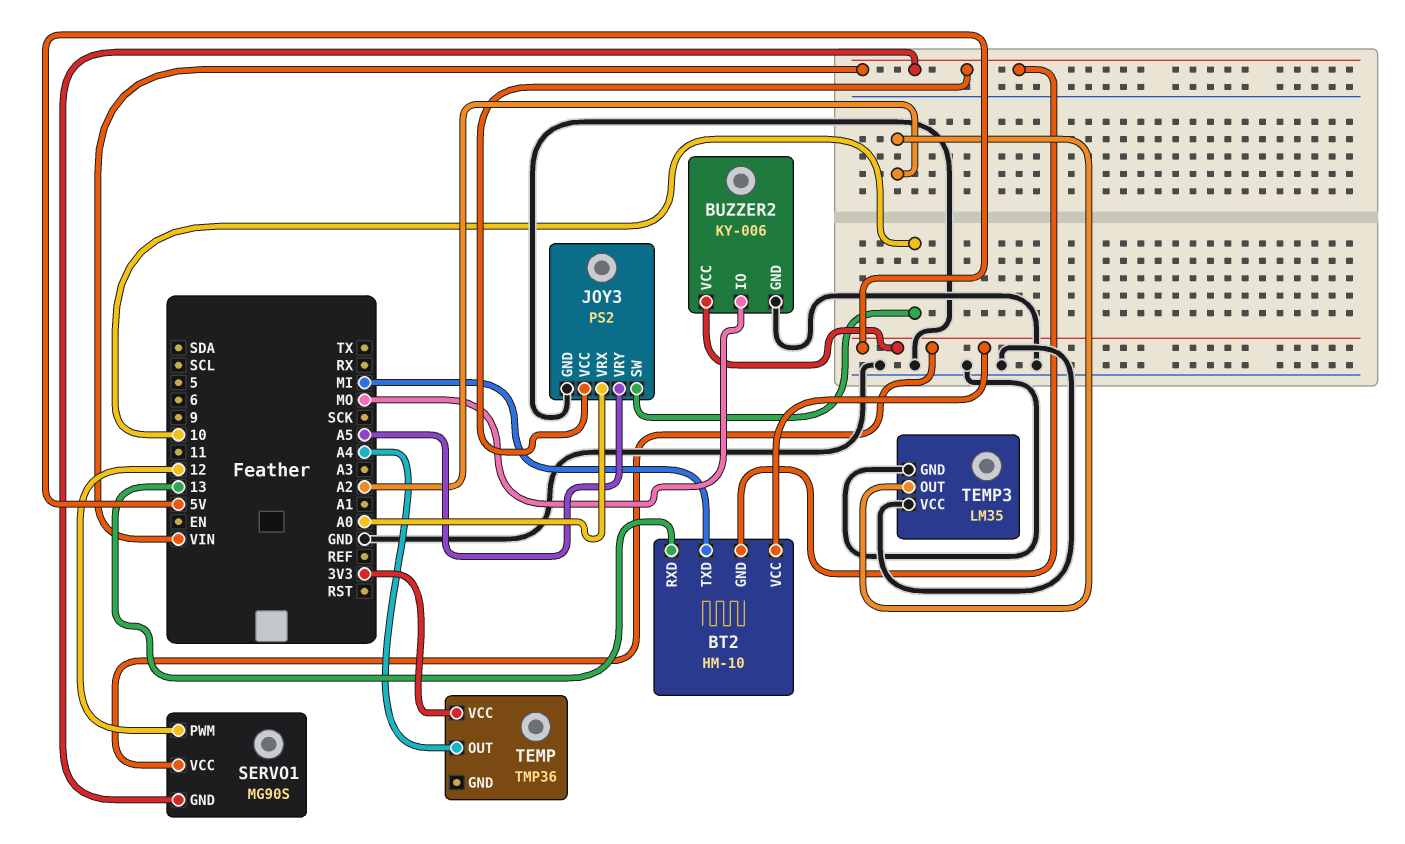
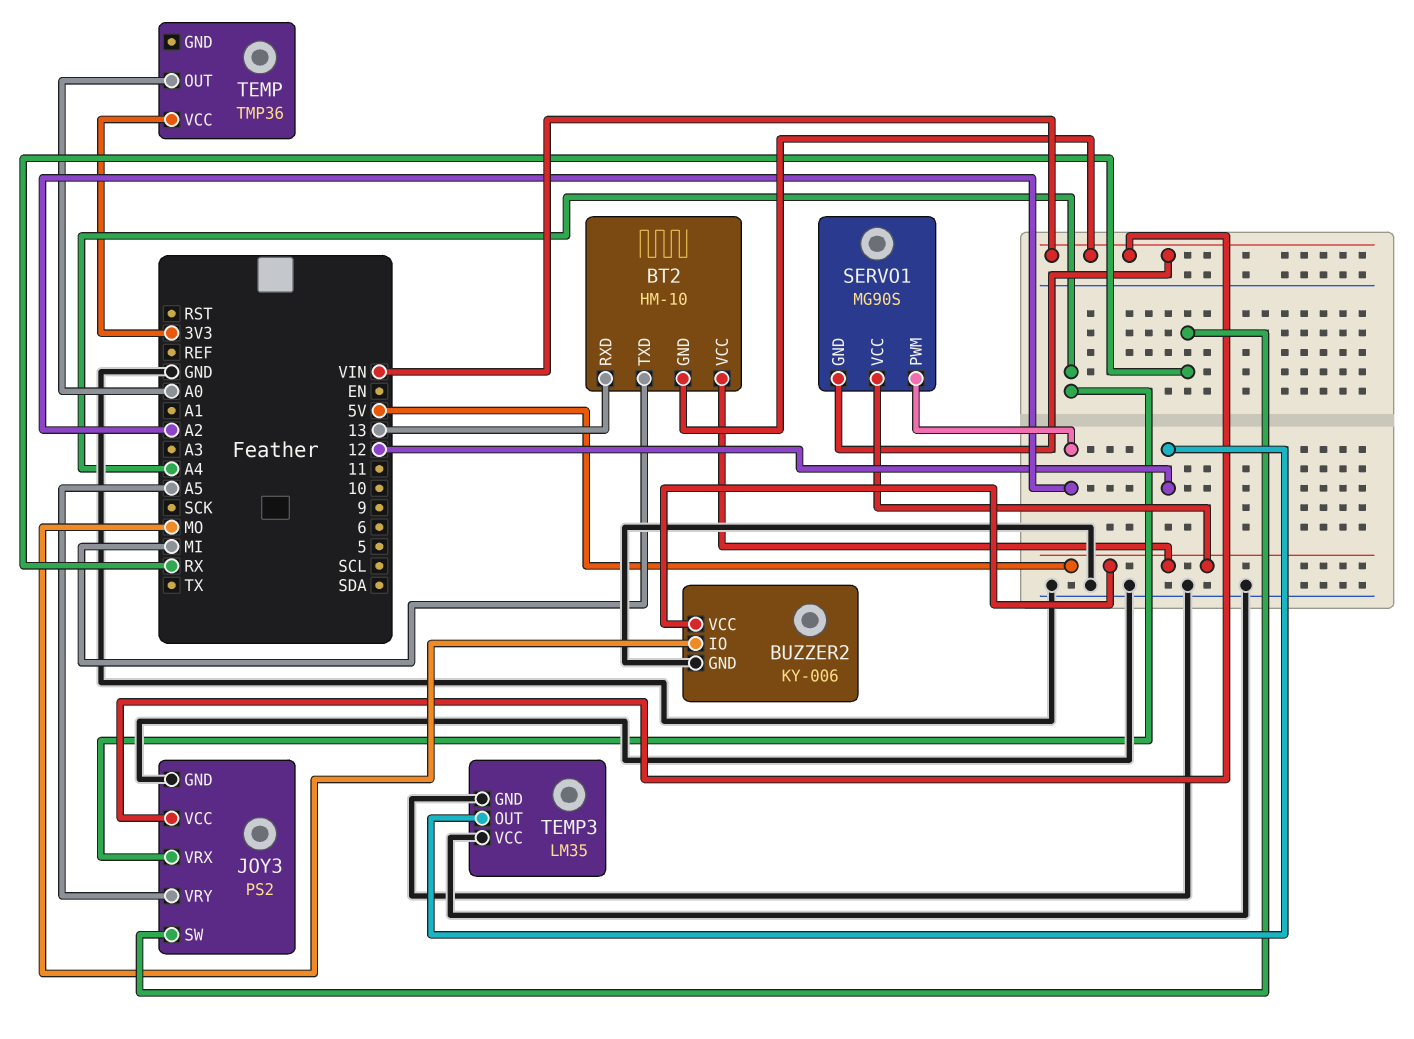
JOY3 pin SW: 10 -> RX
JOY3 pin VRX: A0 -> A4
SERVO1 pin PWM: 12 -> A2
TEMP pin OUT: A4 -> A0
TEMP3 pin OUT: A2 -> 12

